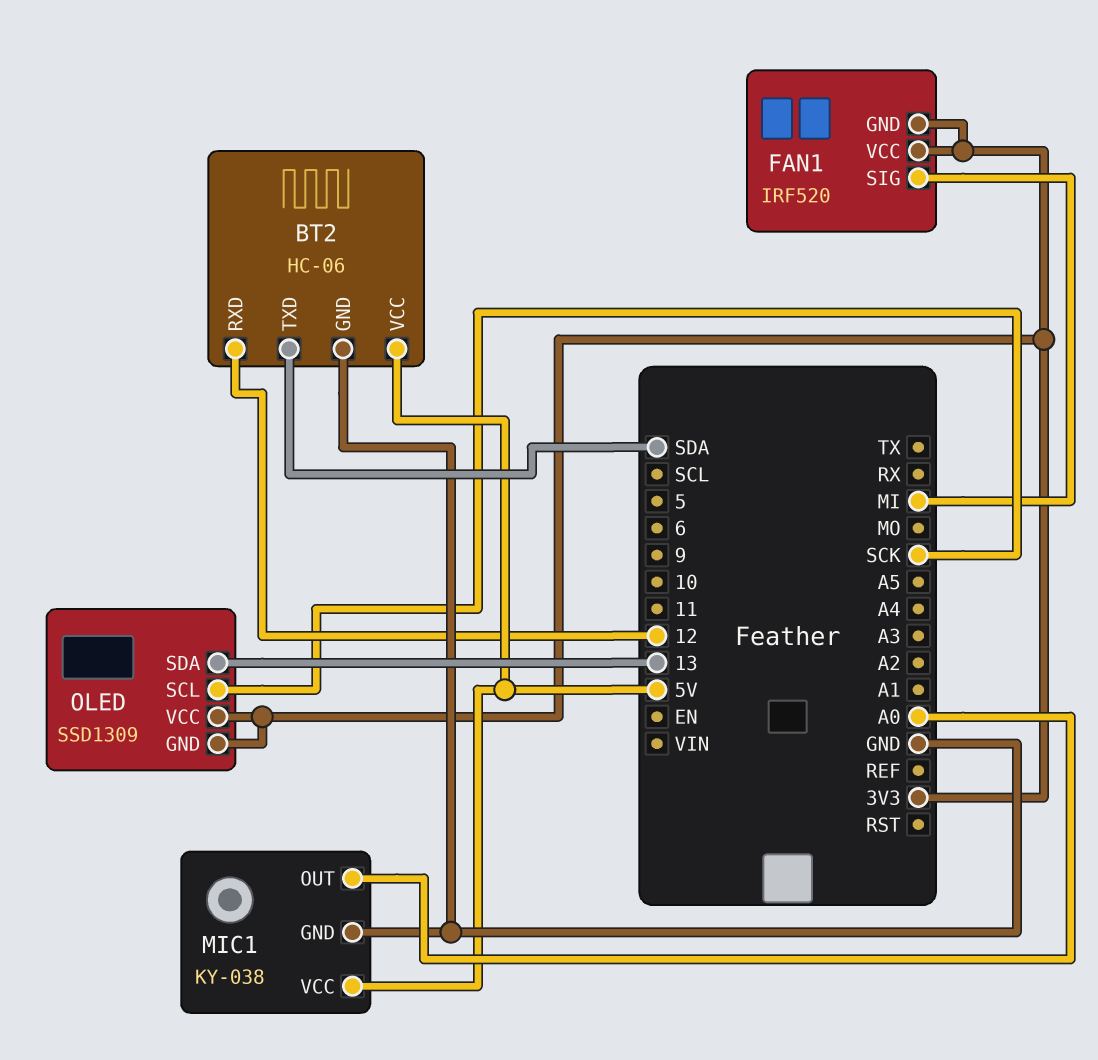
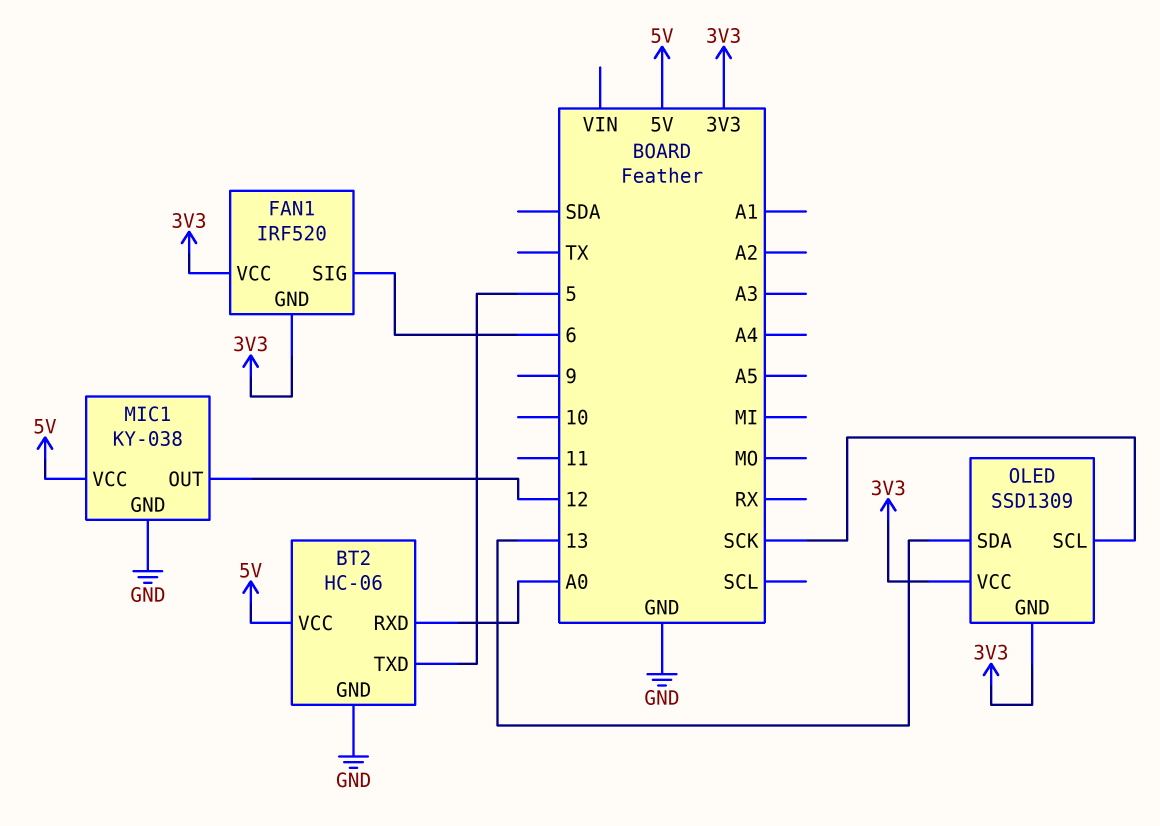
BT2 pin RXD: 12 -> A0
BT2 pin TXD: SDA -> 5
FAN1 pin SIG: MI -> 6
MIC1 pin OUT: A0 -> 12

